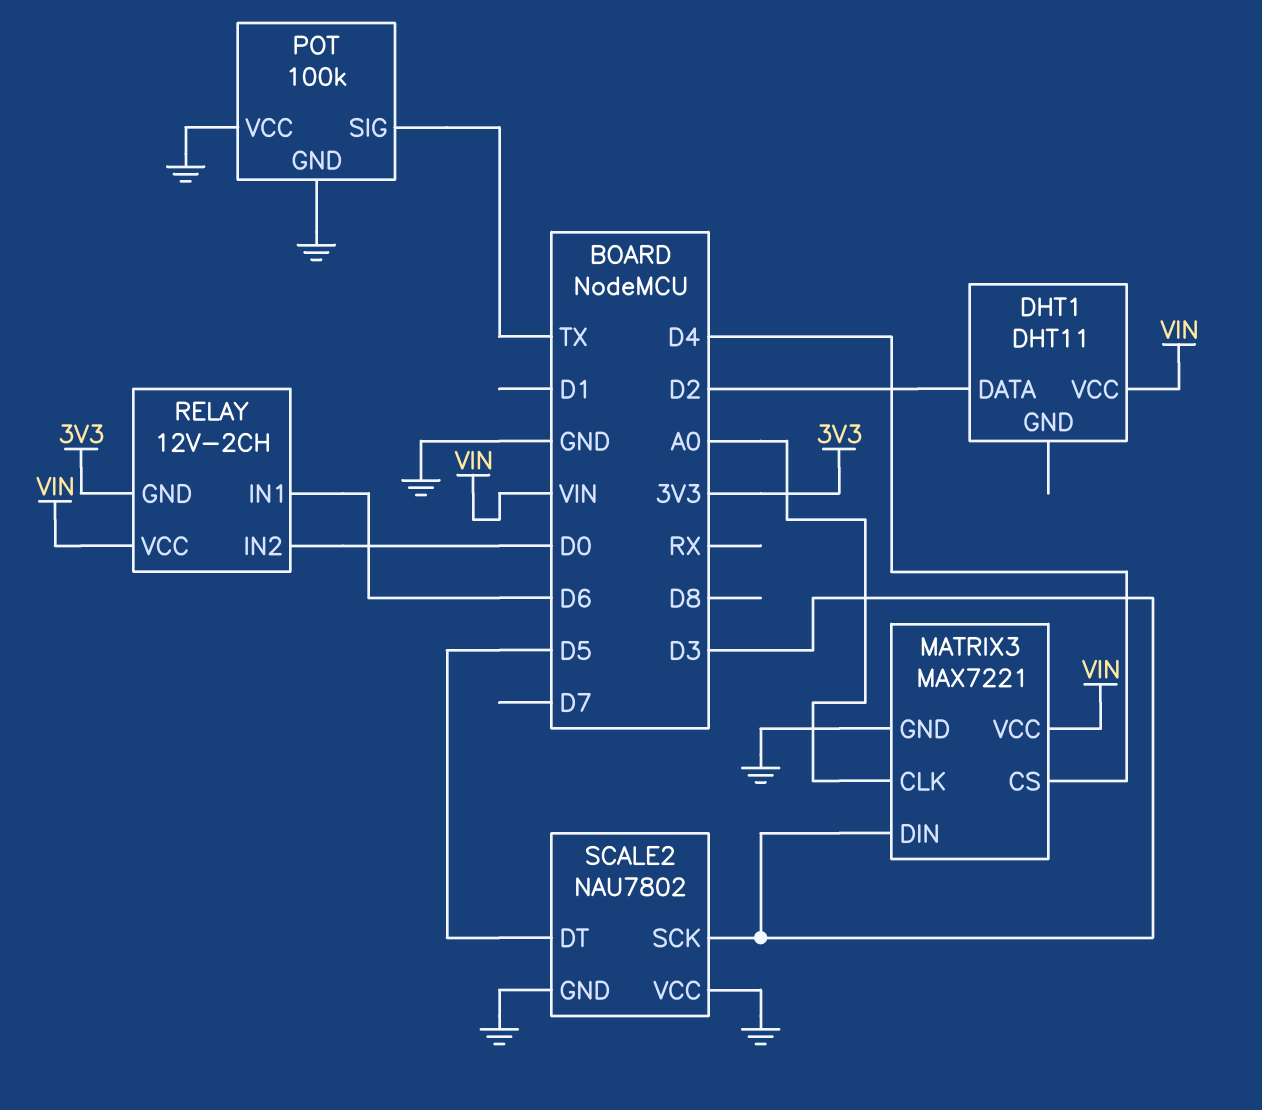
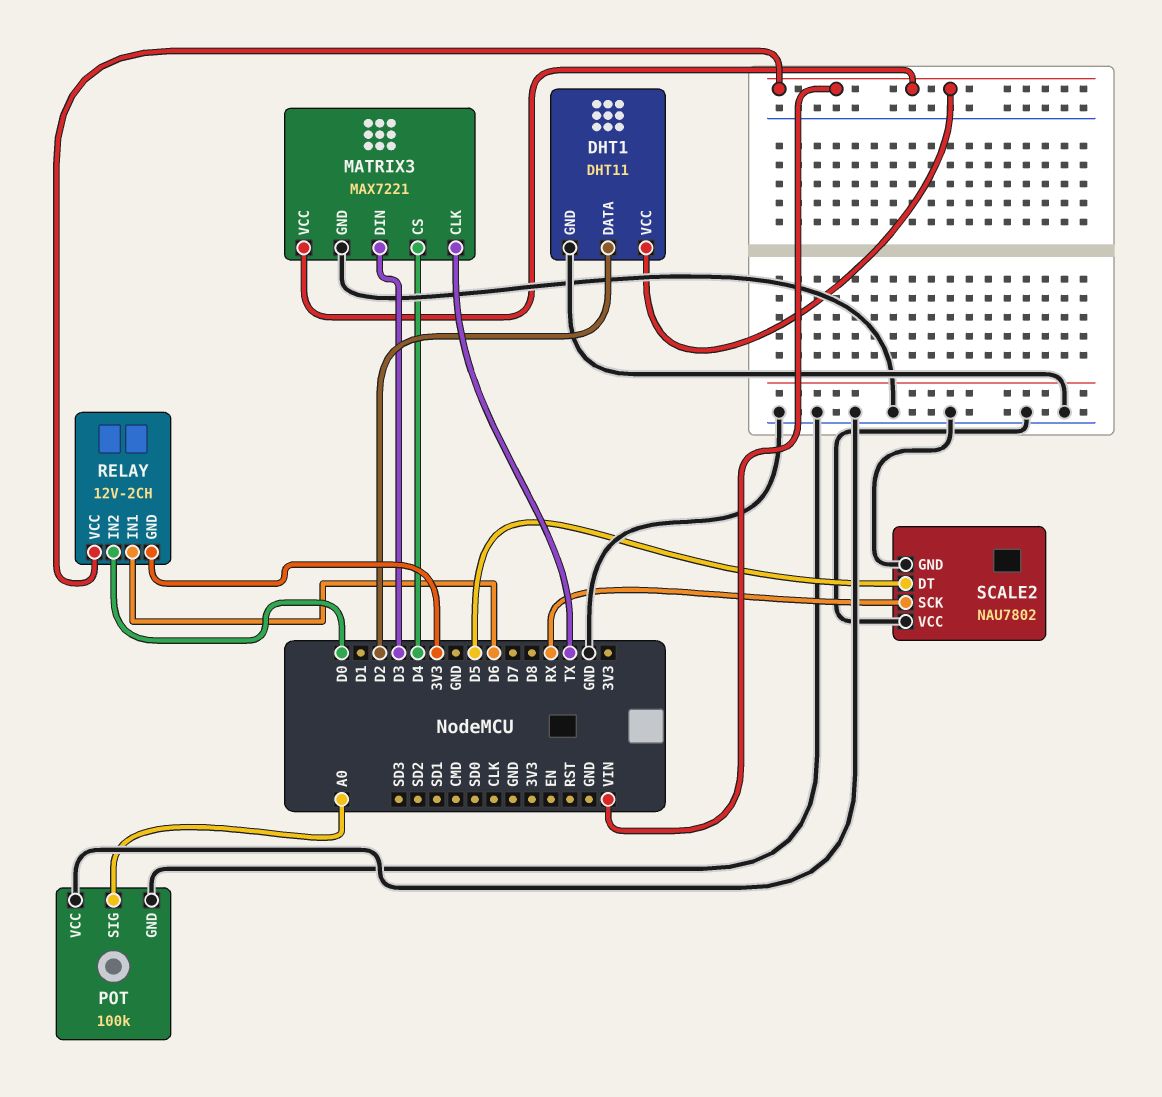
DHT1 pin GND: none -> GND
MATRIX3 pin CLK: A0 -> TX
POT pin SIG: TX -> A0
SCALE2 pin SCK: D3 -> RX

